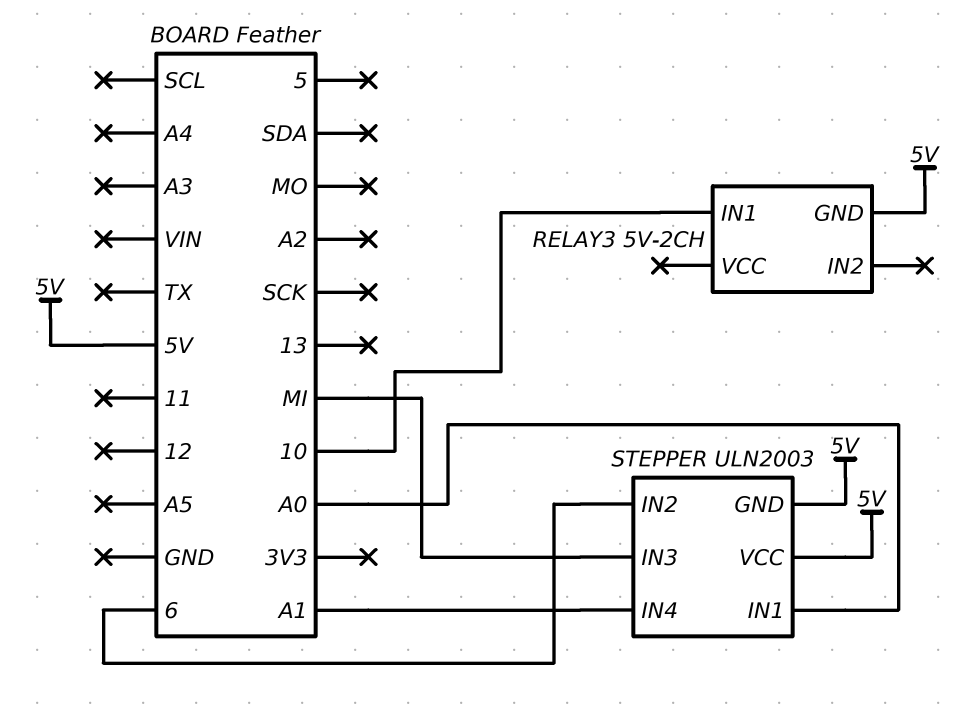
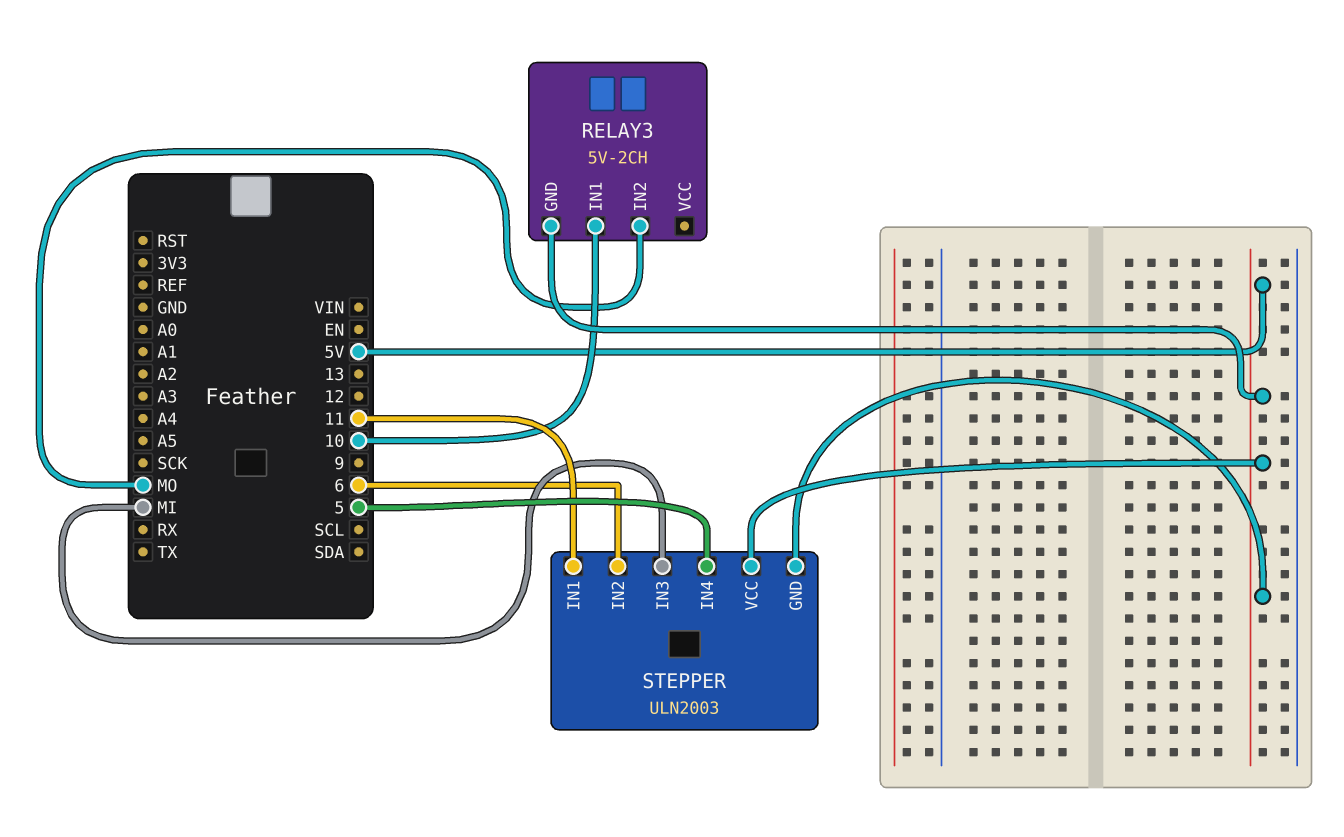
RELAY3 pin IN2: none -> MO
STEPPER pin IN1: A0 -> 11
STEPPER pin IN4: A1 -> 5

